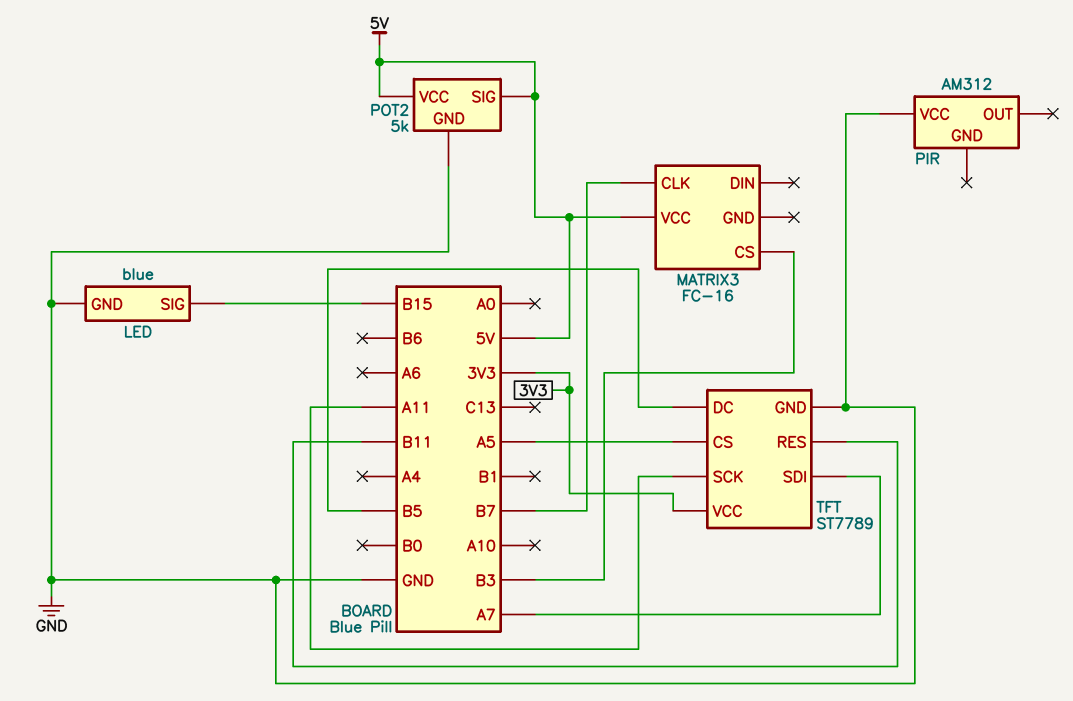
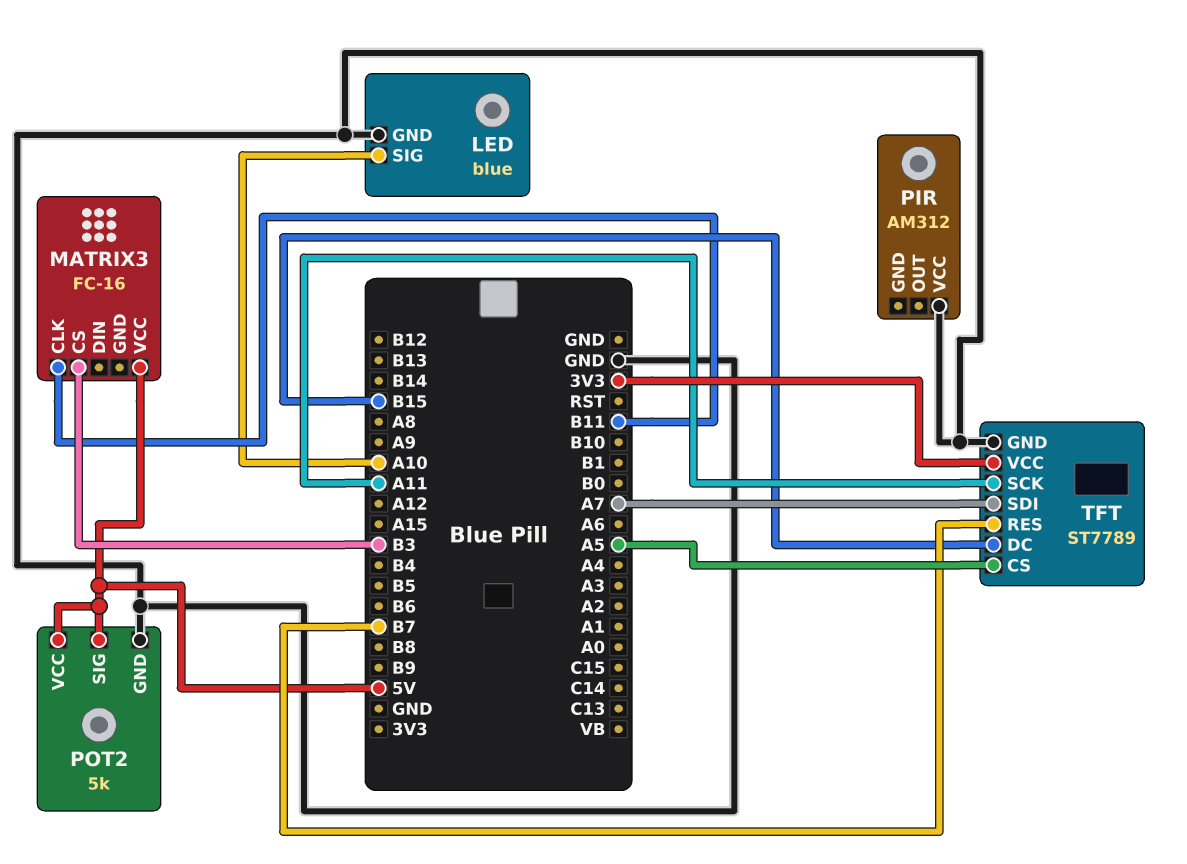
LED pin SIG: B15 -> A10
MATRIX3 pin CLK: B7 -> B11
TFT pin DC: B5 -> B15
TFT pin RES: B11 -> B7

